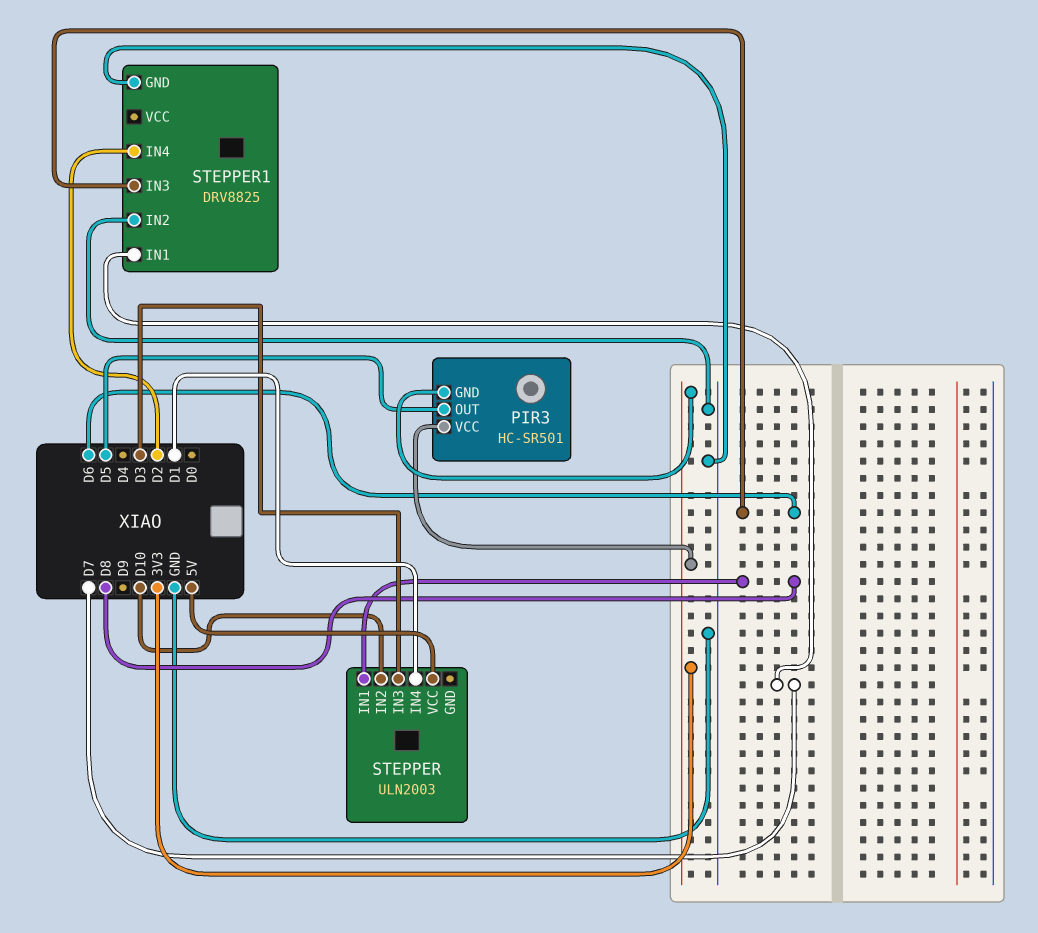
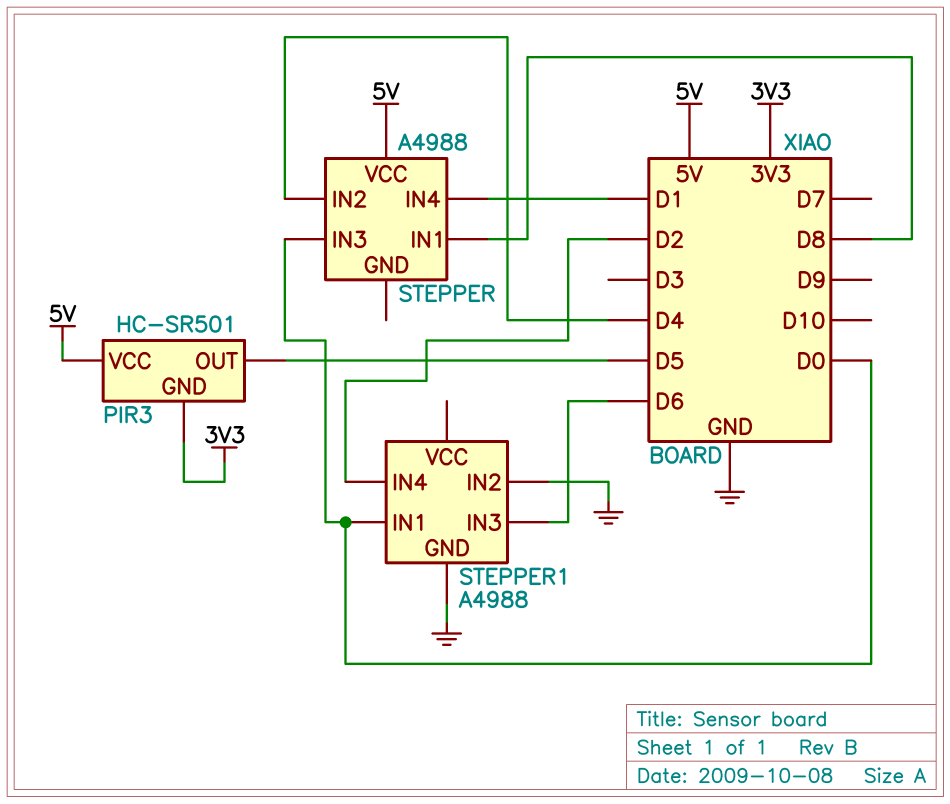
PIR3 pin VCC: 3V3 -> 5V
STEPPER: ULN2003 -> A4988
STEPPER pin IN2: D10 -> D4
STEPPER pin IN3: D3 -> D0
STEPPER1: DRV8825 -> A4988
STEPPER1 pin IN1: D7 -> D0

